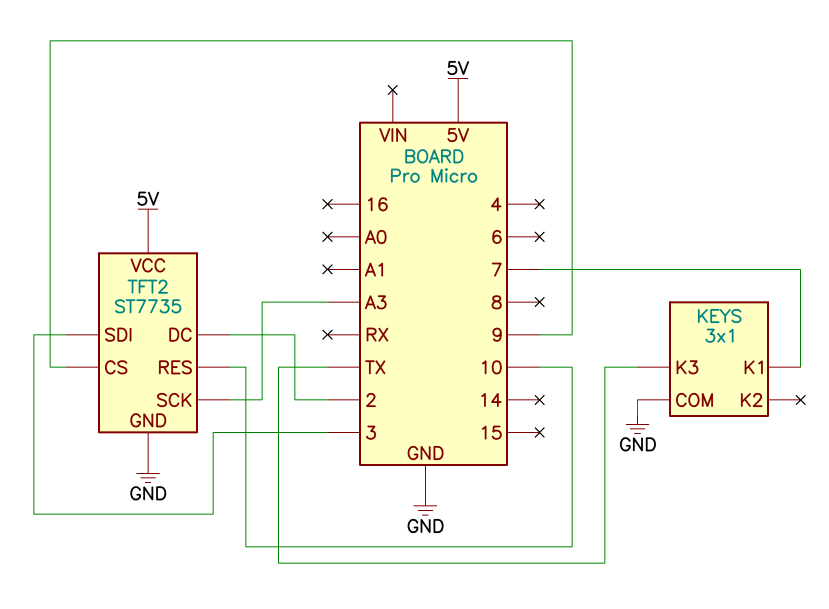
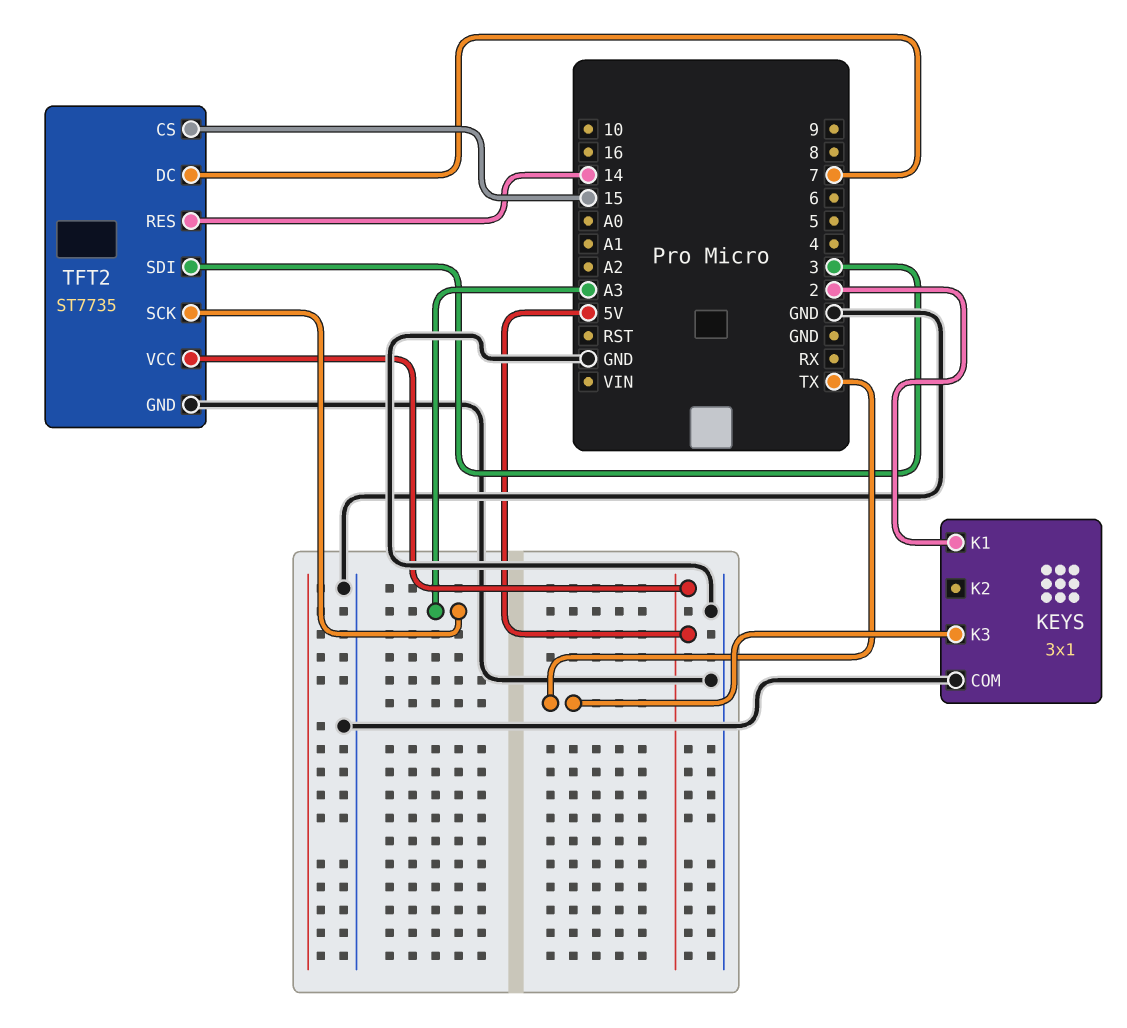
KEYS pin K1: 7 -> 2
TFT2 pin CS: 9 -> 15
TFT2 pin DC: 2 -> 7
TFT2 pin RES: 10 -> 14

